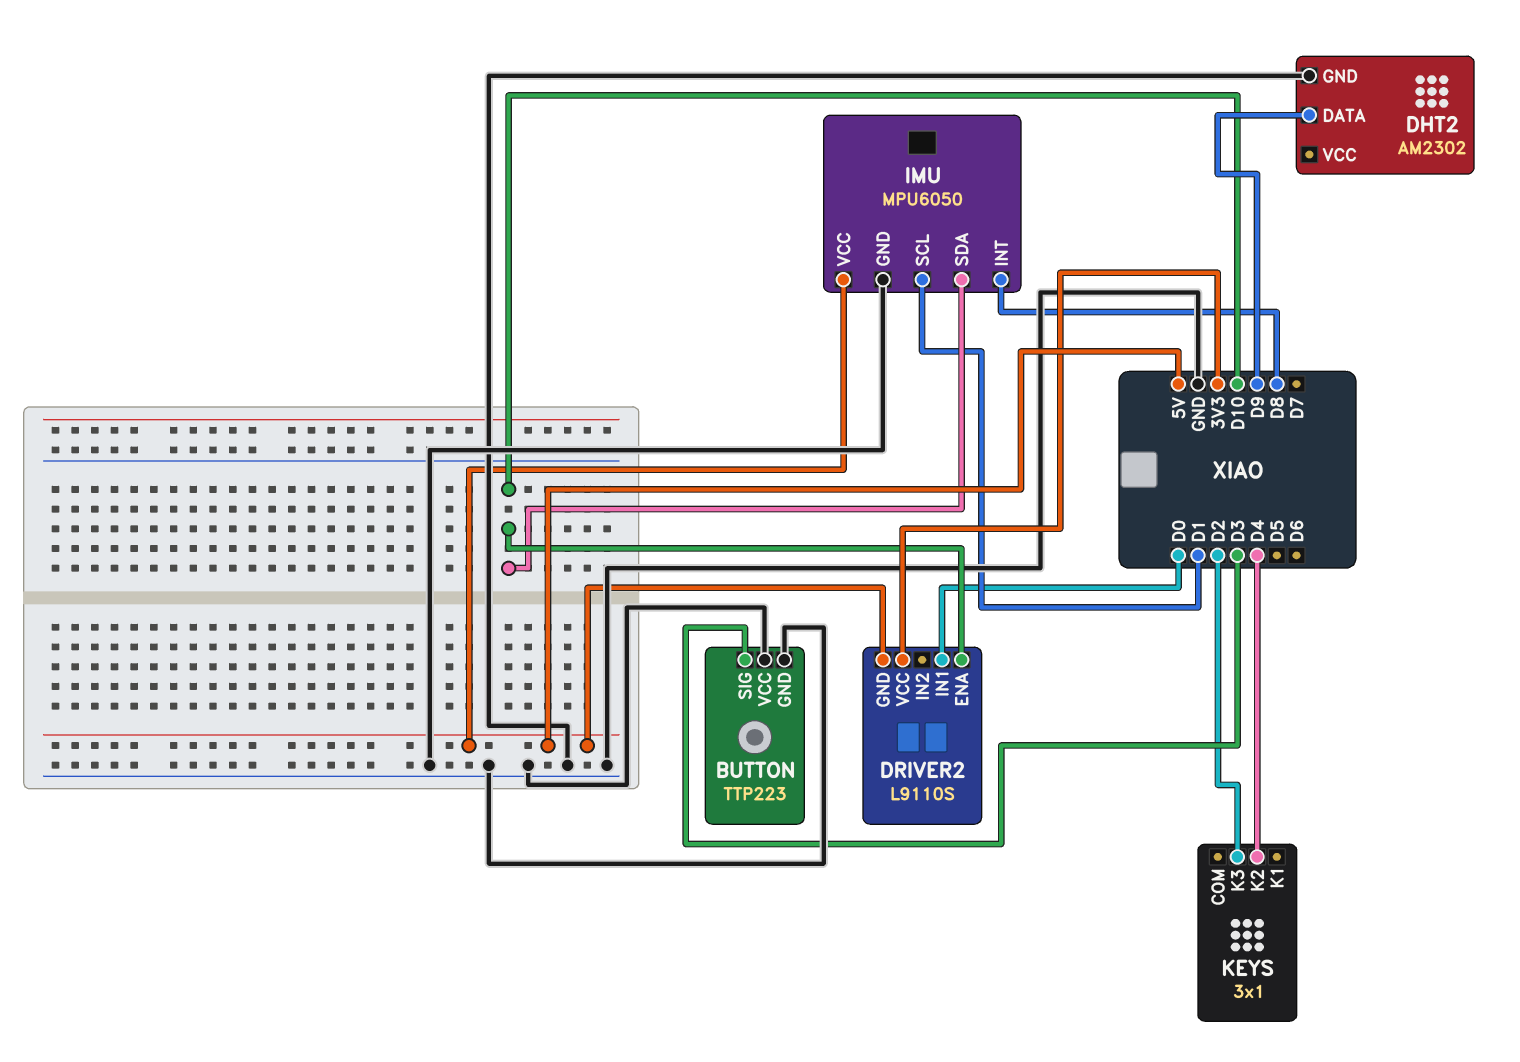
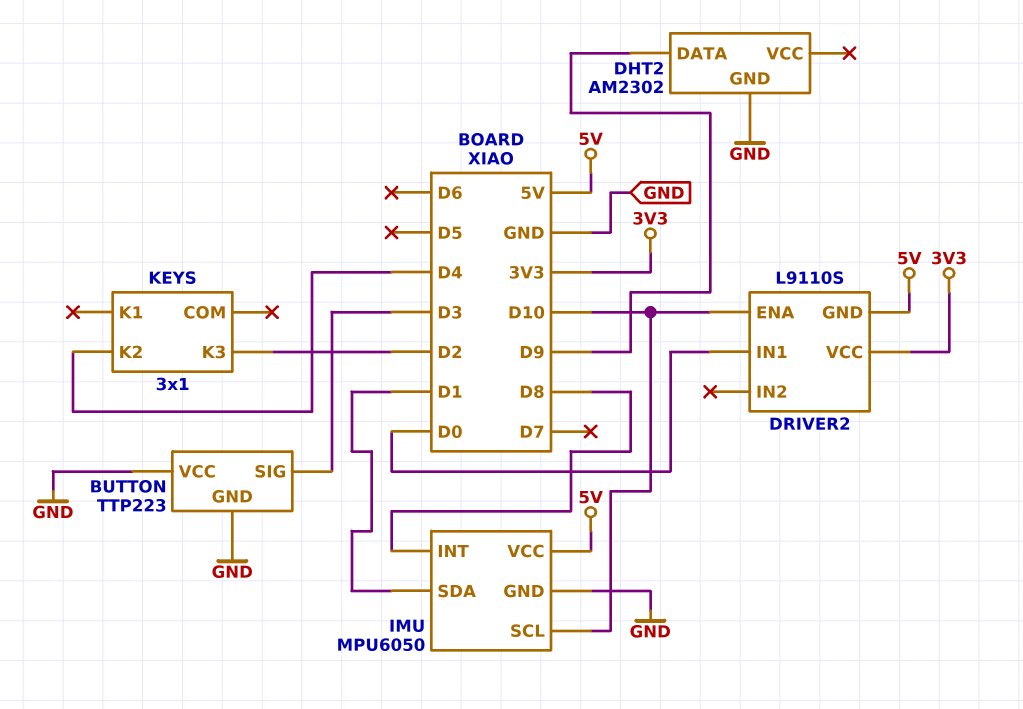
IMU pin SCL: D1 -> D10
IMU pin SDA: D10 -> D1

